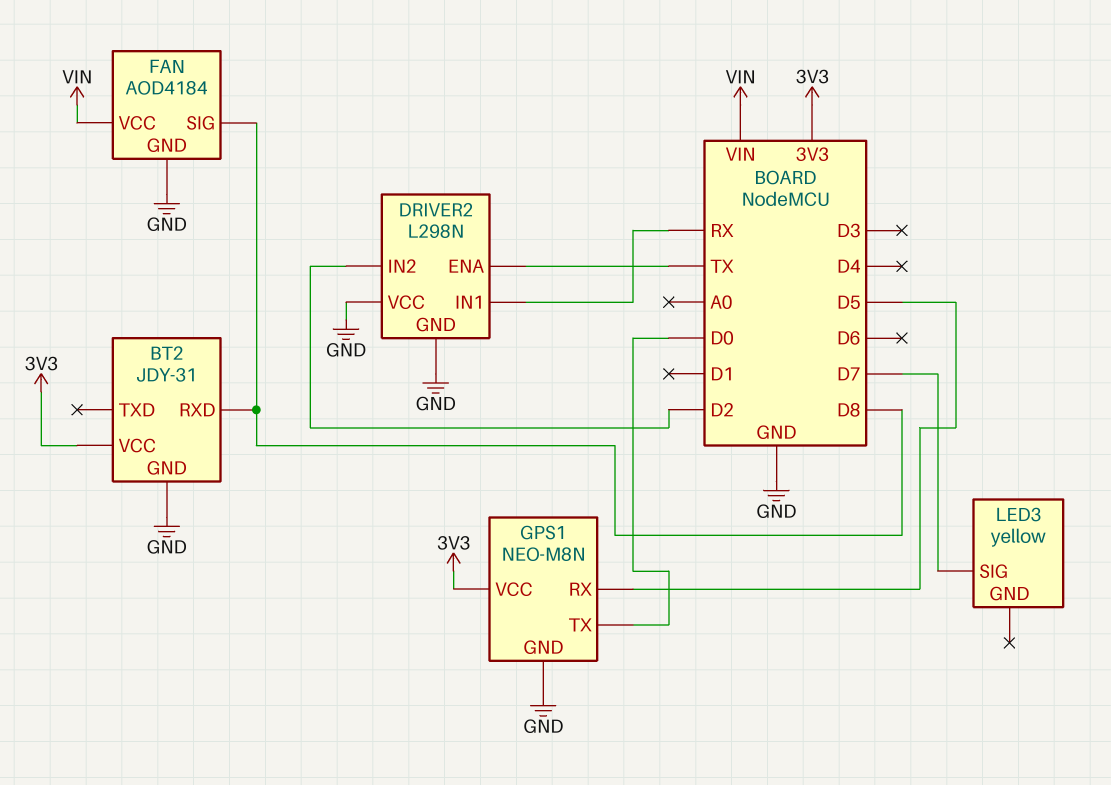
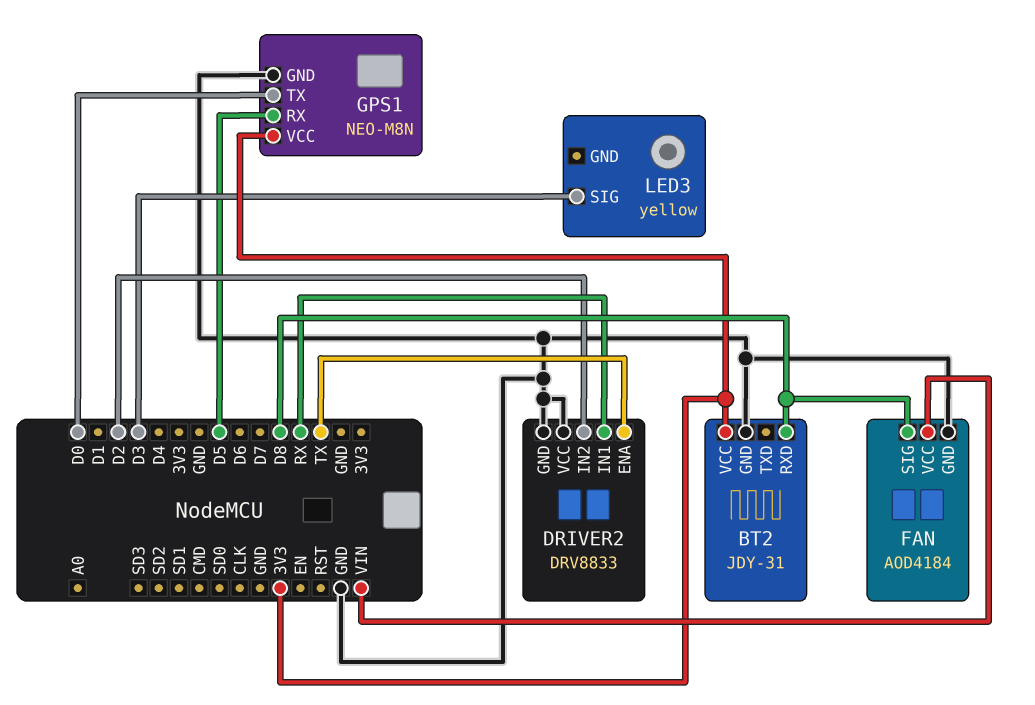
DRIVER2: L298N -> DRV8833
LED3 pin SIG: D7 -> D3

